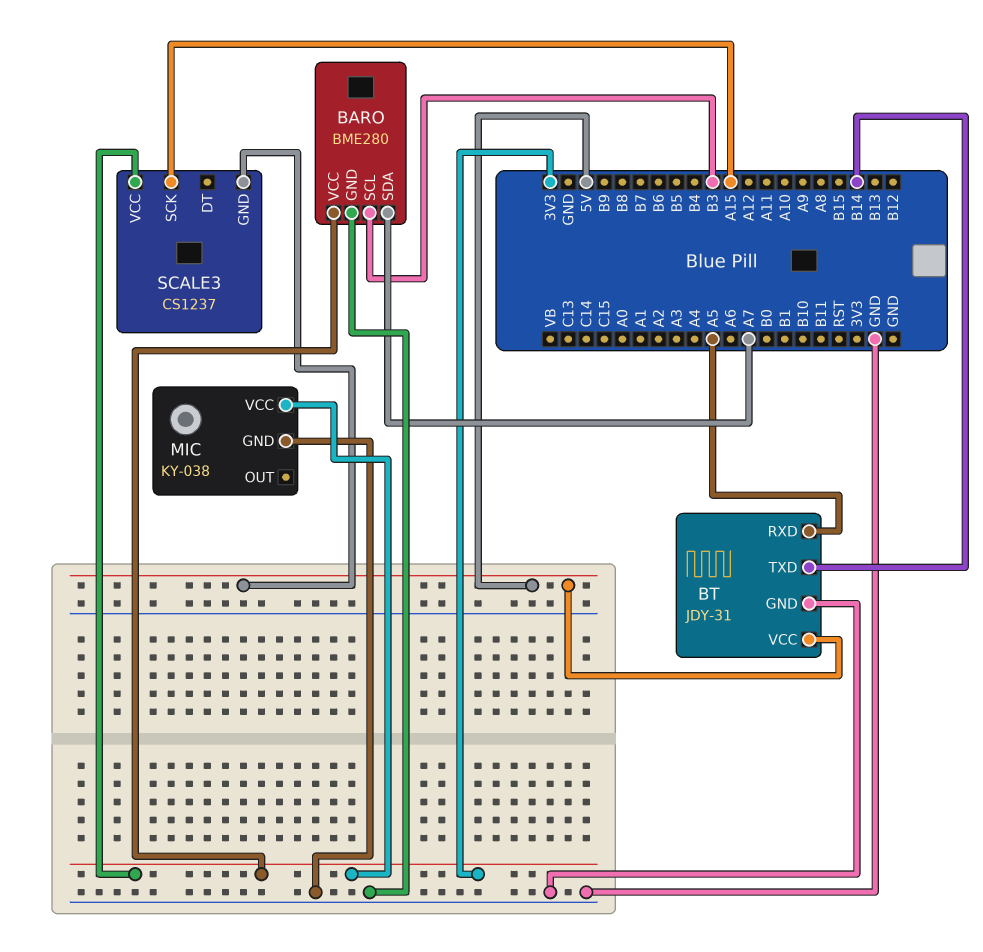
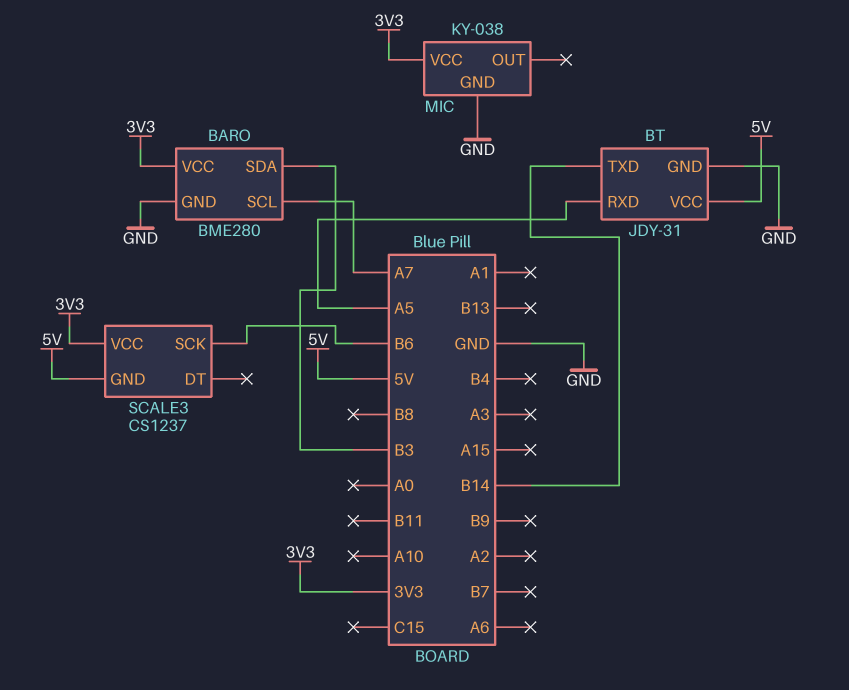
BARO pin SCL: B3 -> A7
BARO pin SDA: A7 -> B3
SCALE3 pin SCK: A15 -> B6

